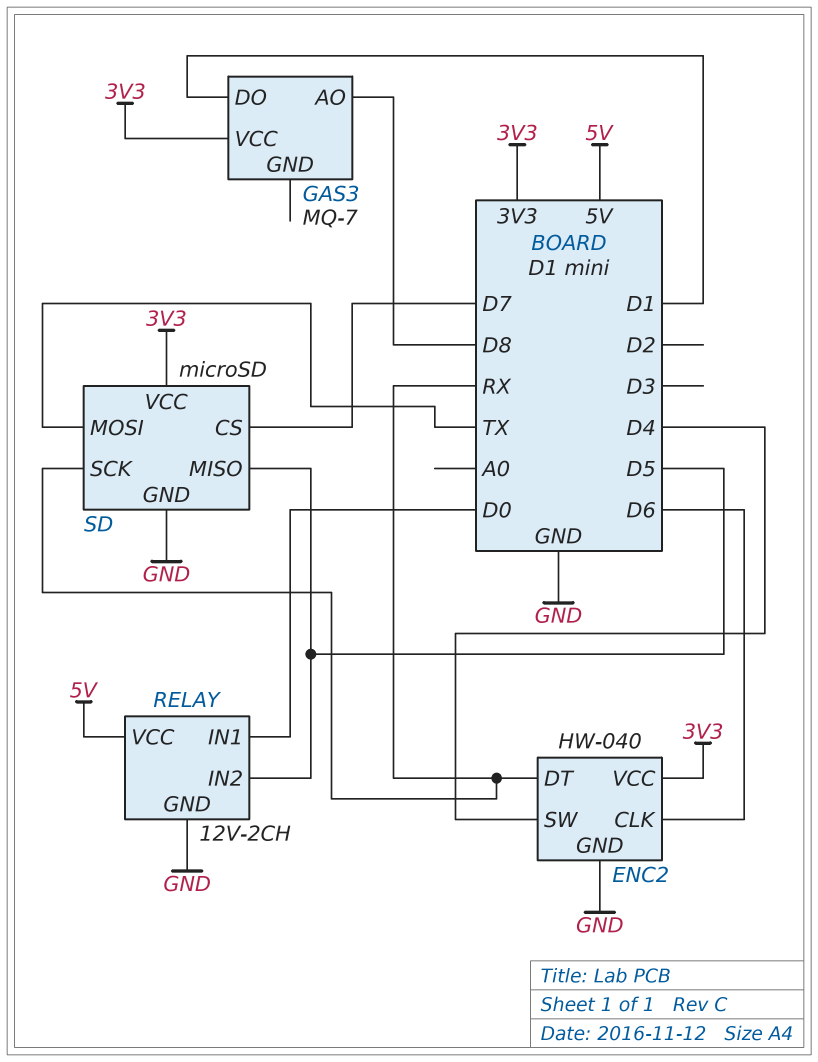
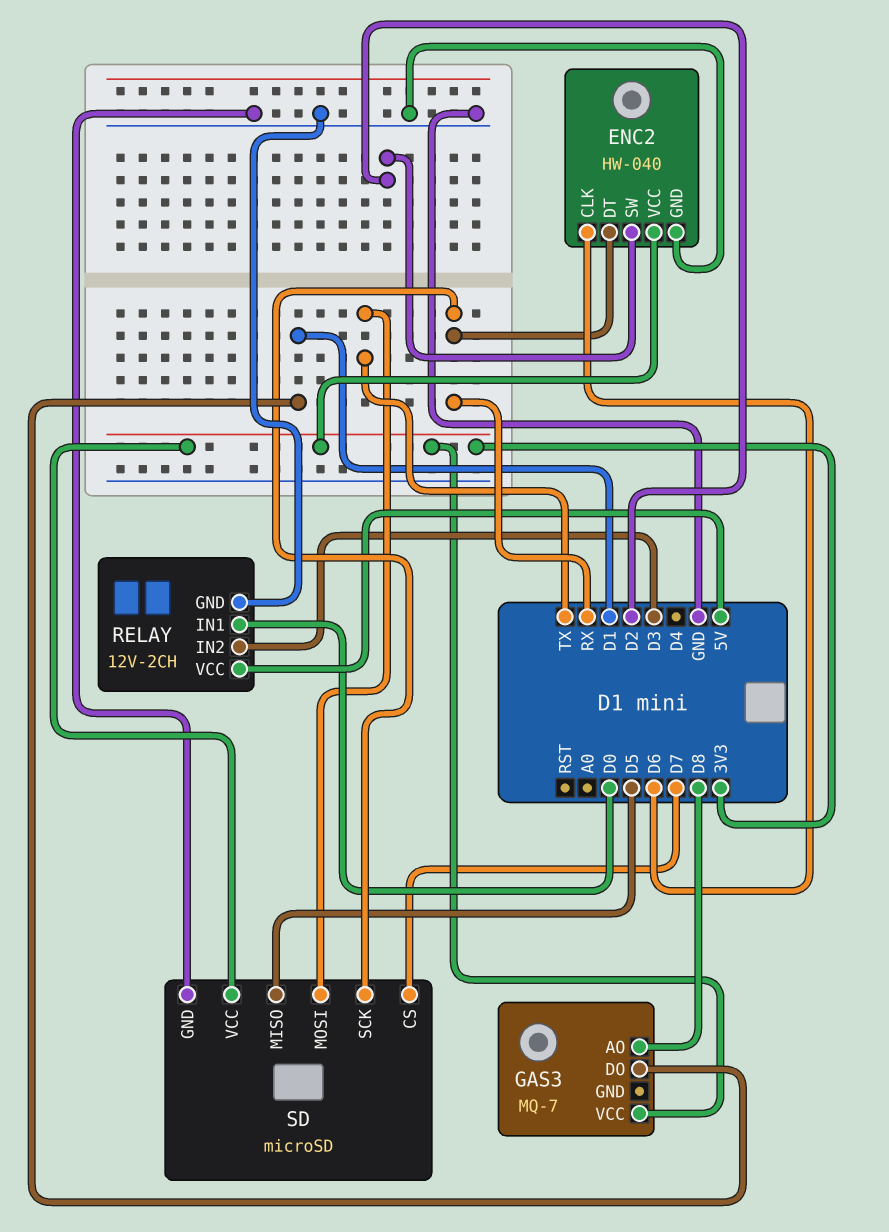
ENC2 pin SW: D4 -> D2
RELAY pin IN2: D5 -> D3

